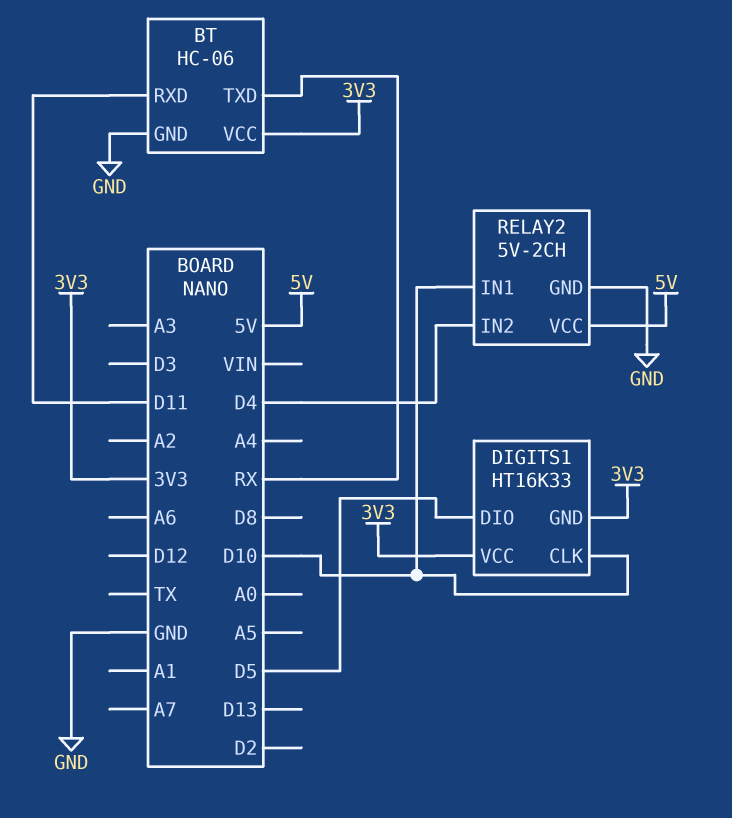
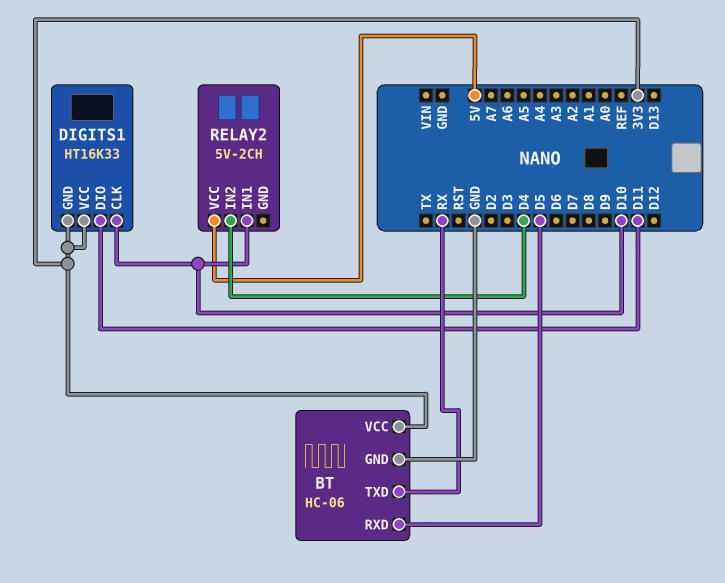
BT pin RXD: D11 -> D5
DIGITS1 pin DIO: D5 -> D11
RELAY2 pin GND: GND -> none

